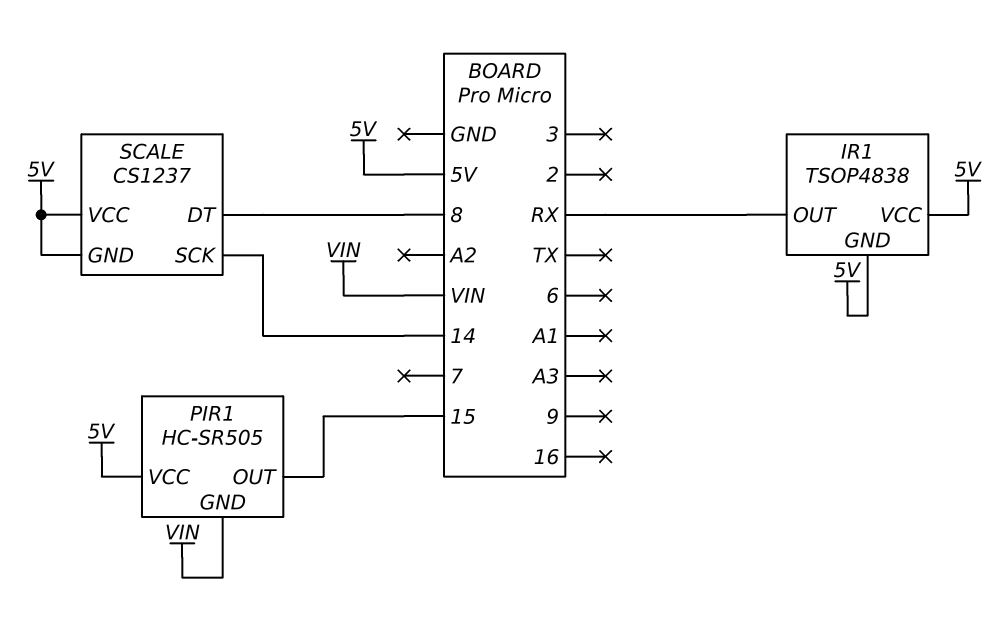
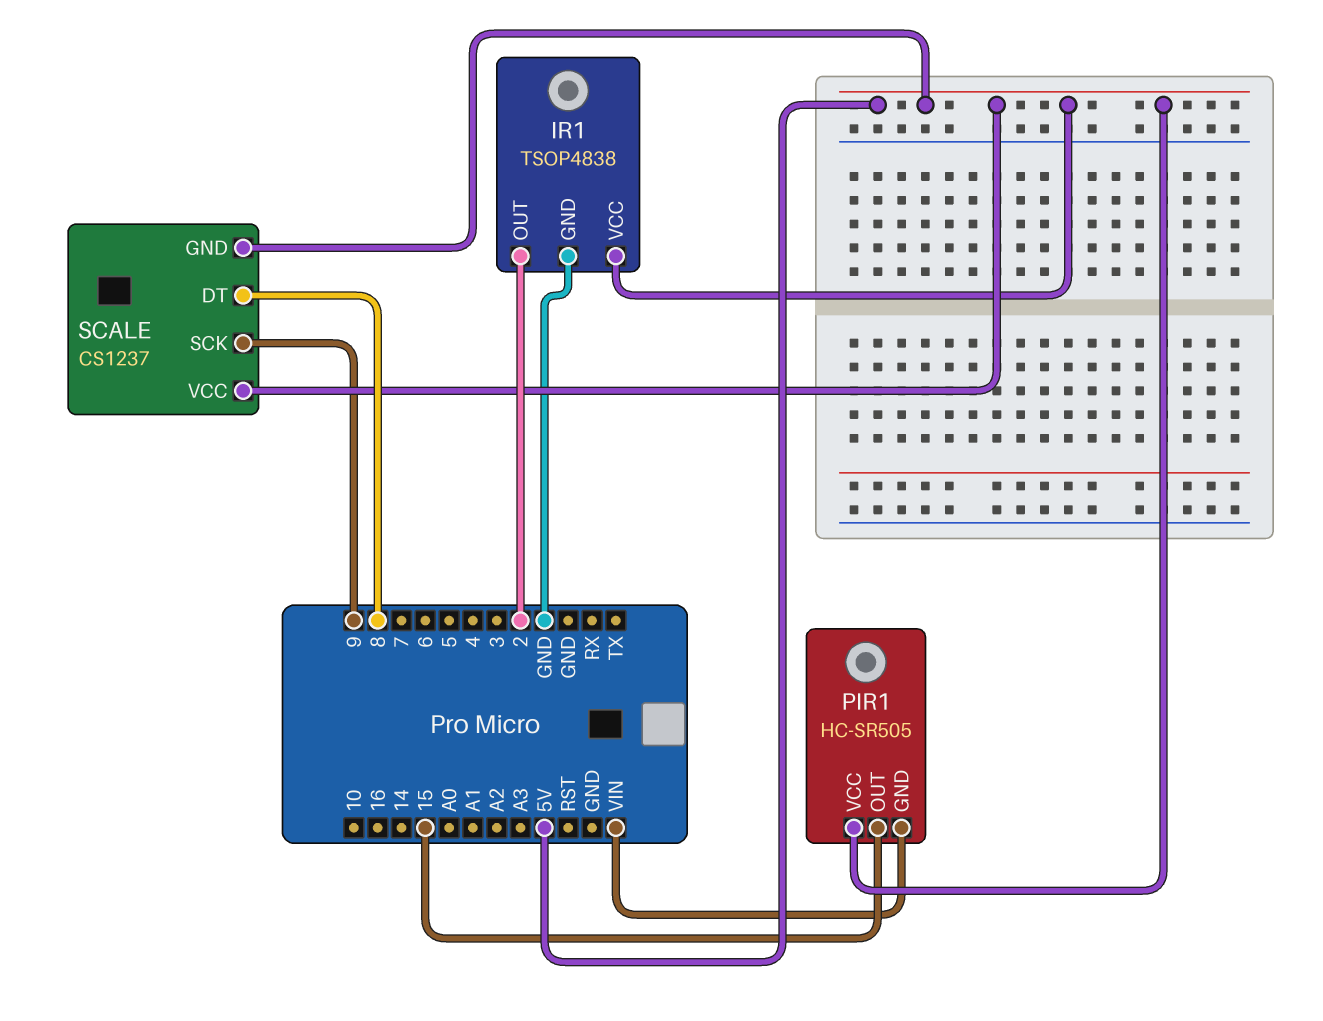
IR1 pin GND: 5V -> GND
IR1 pin OUT: RX -> 2
SCALE pin SCK: 14 -> 9

